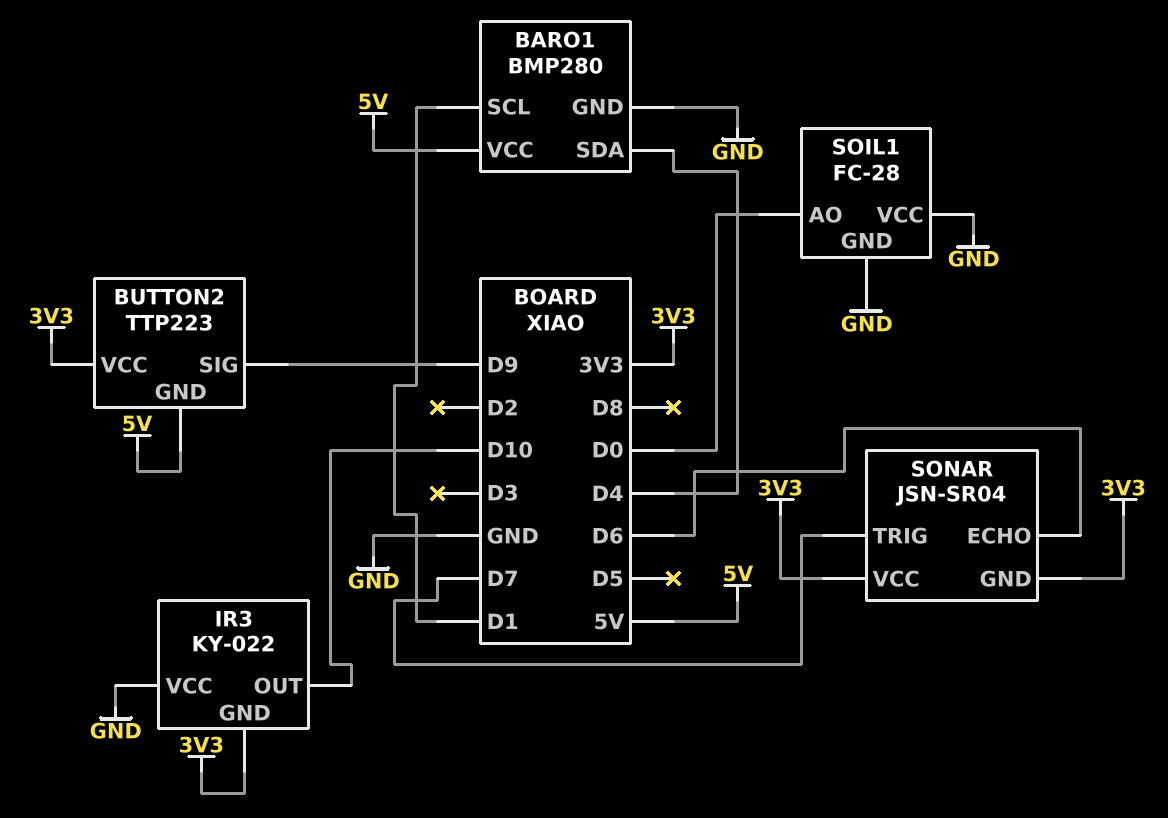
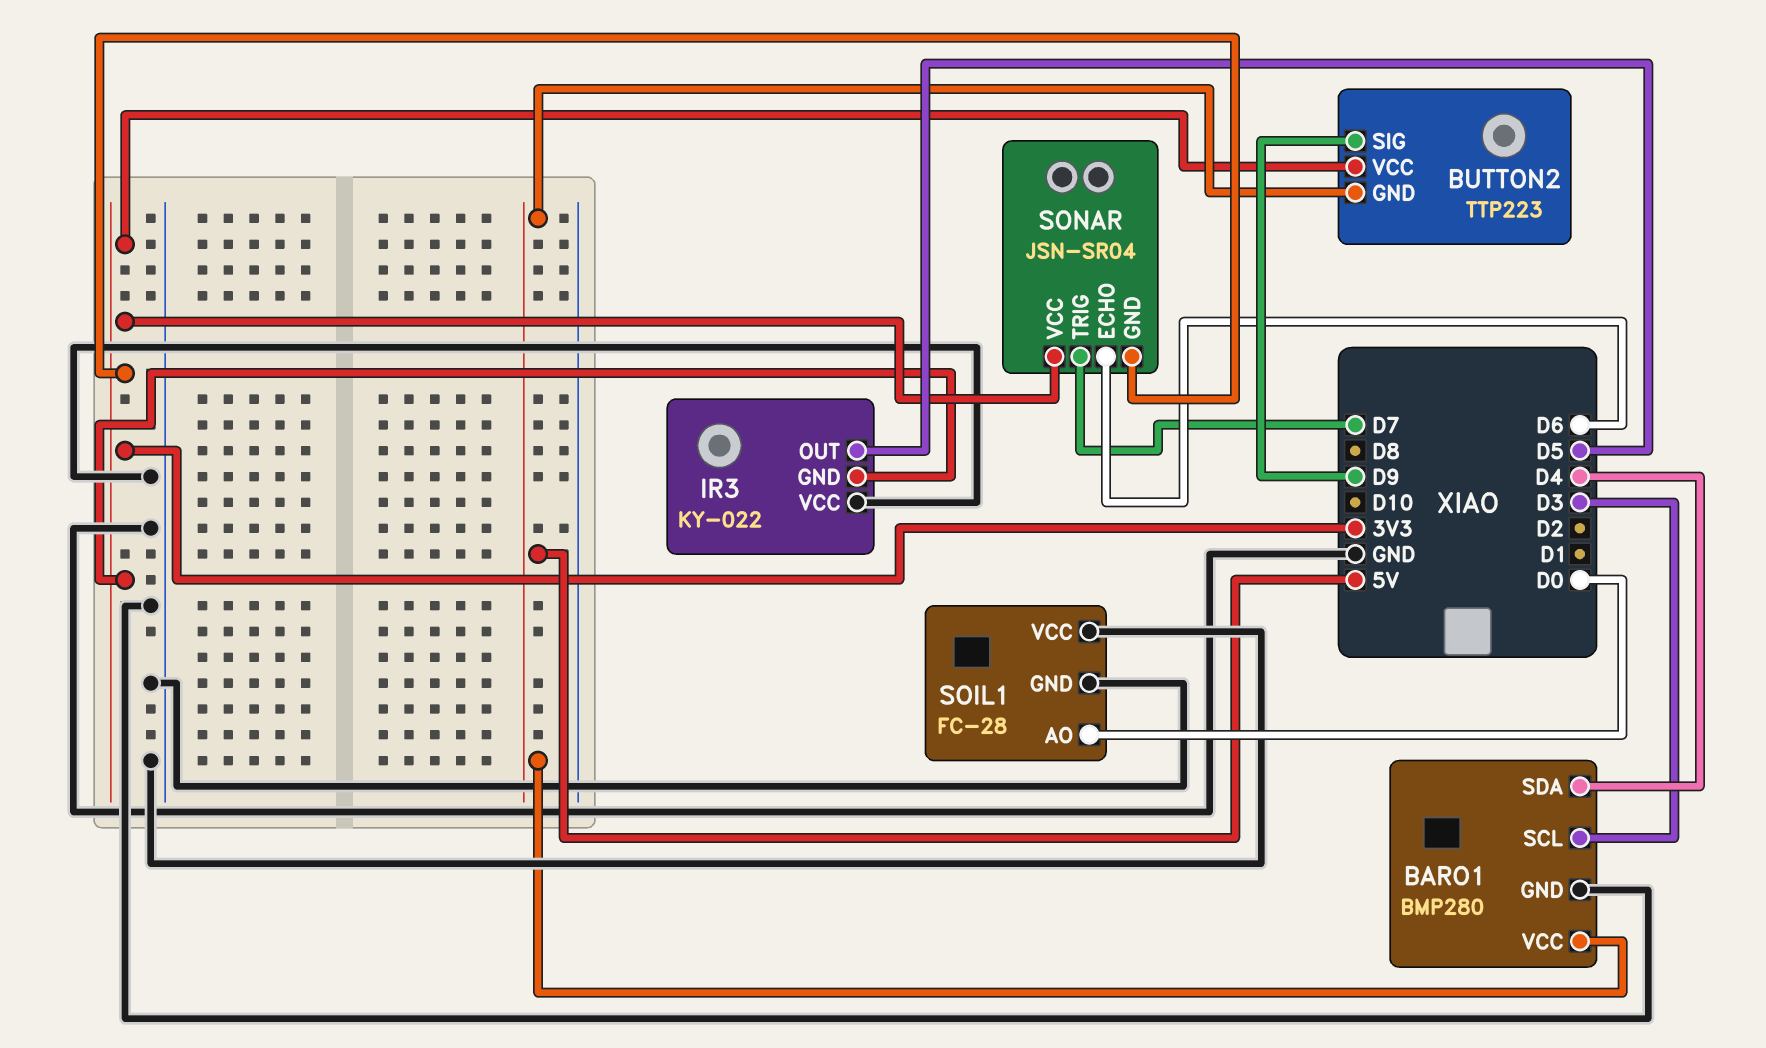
BARO1 pin SCL: D1 -> D3
IR3 pin OUT: D10 -> D5

